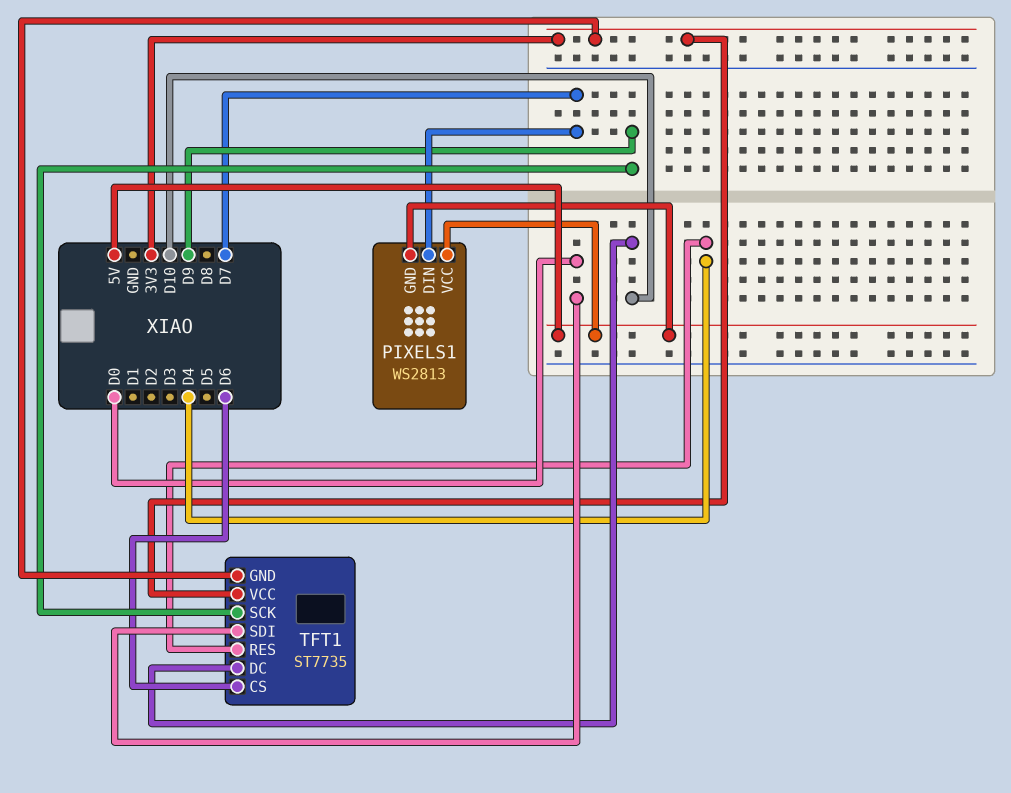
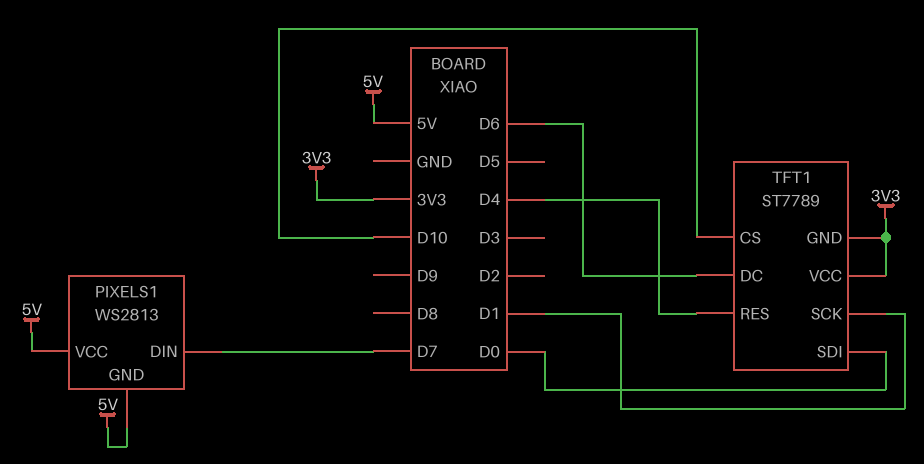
TFT1: ST7735 -> ST7789
TFT1 pin CS: D6 -> D10
TFT1 pin DC: D10 -> D6
TFT1 pin SCK: D9 -> D1

